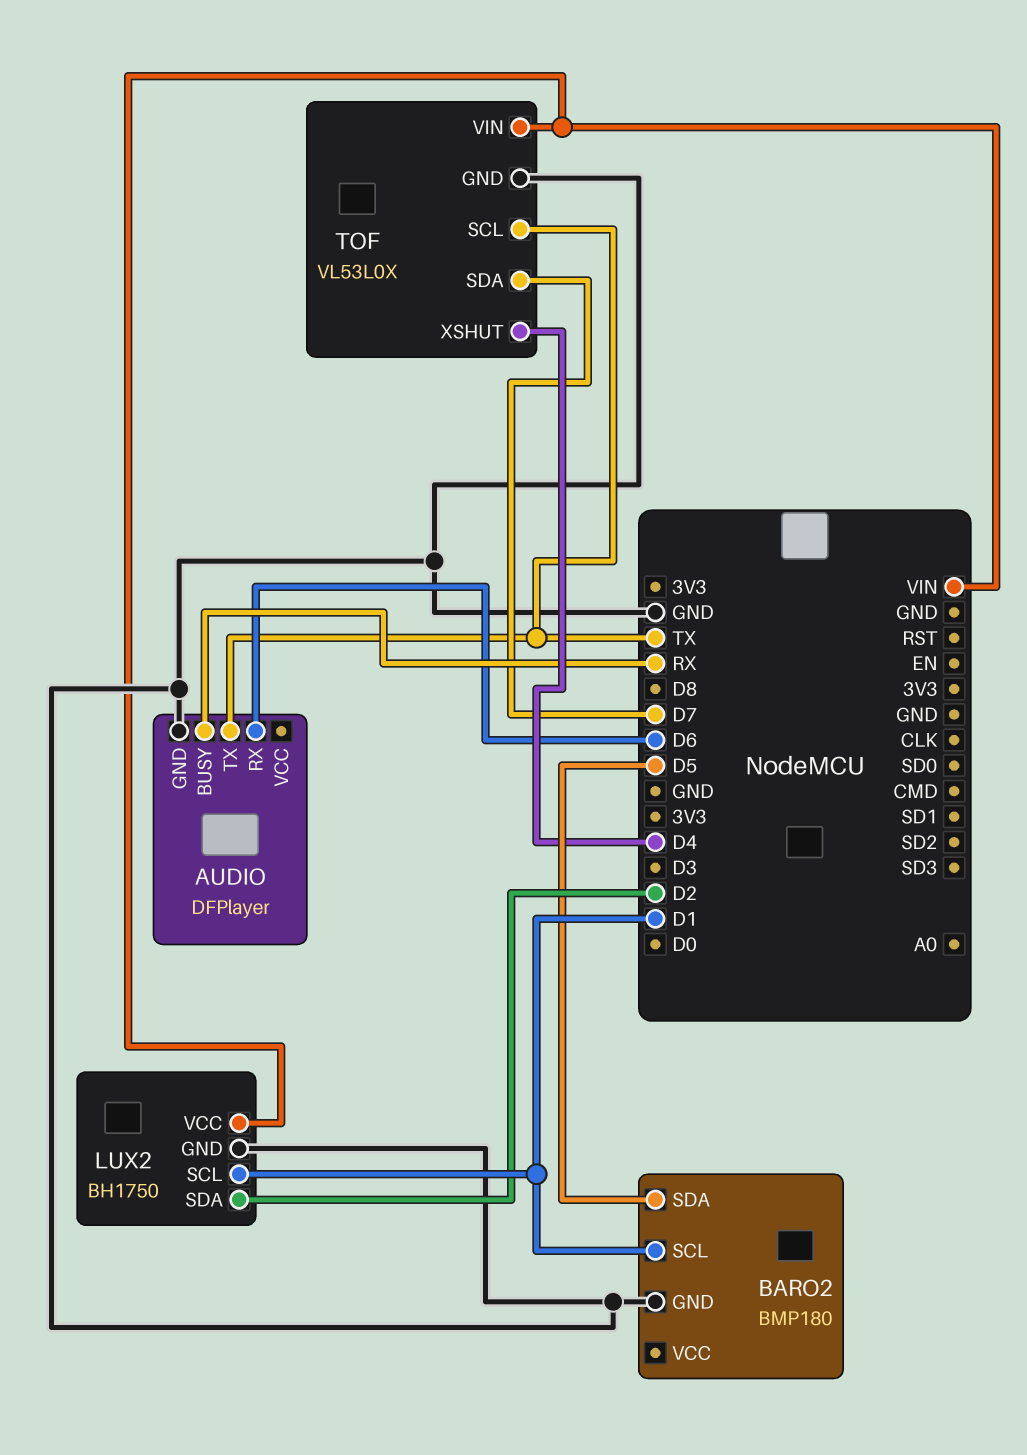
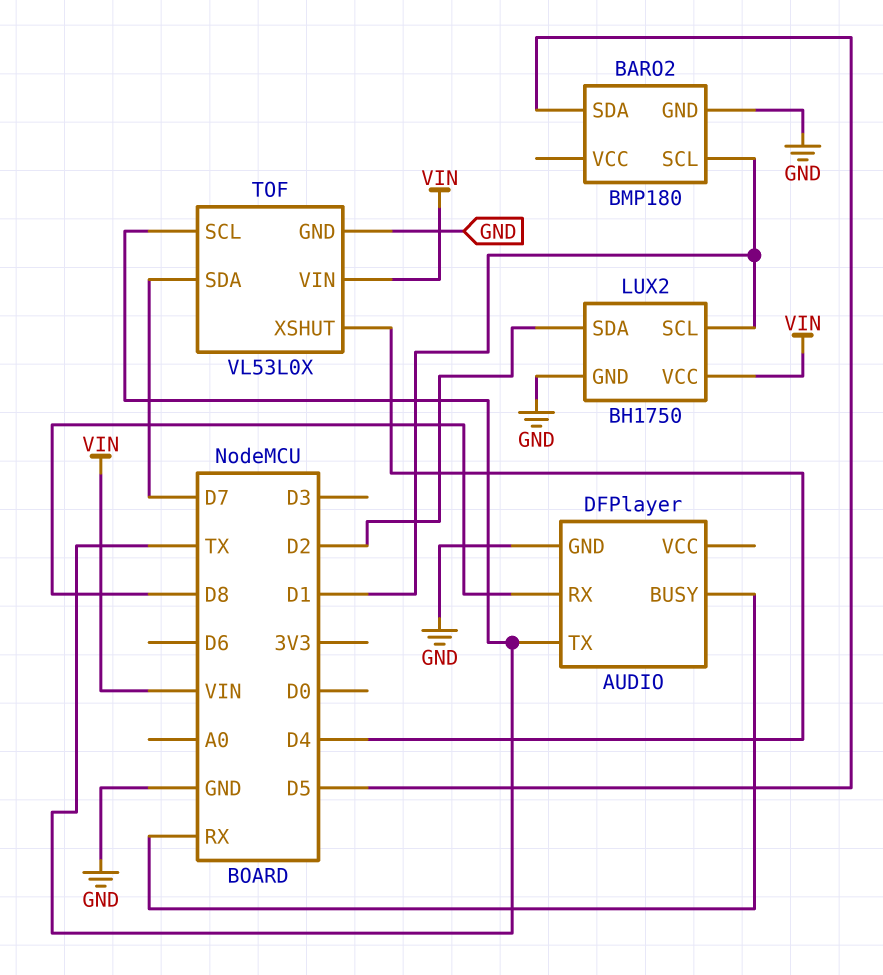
AUDIO pin RX: D6 -> D8

